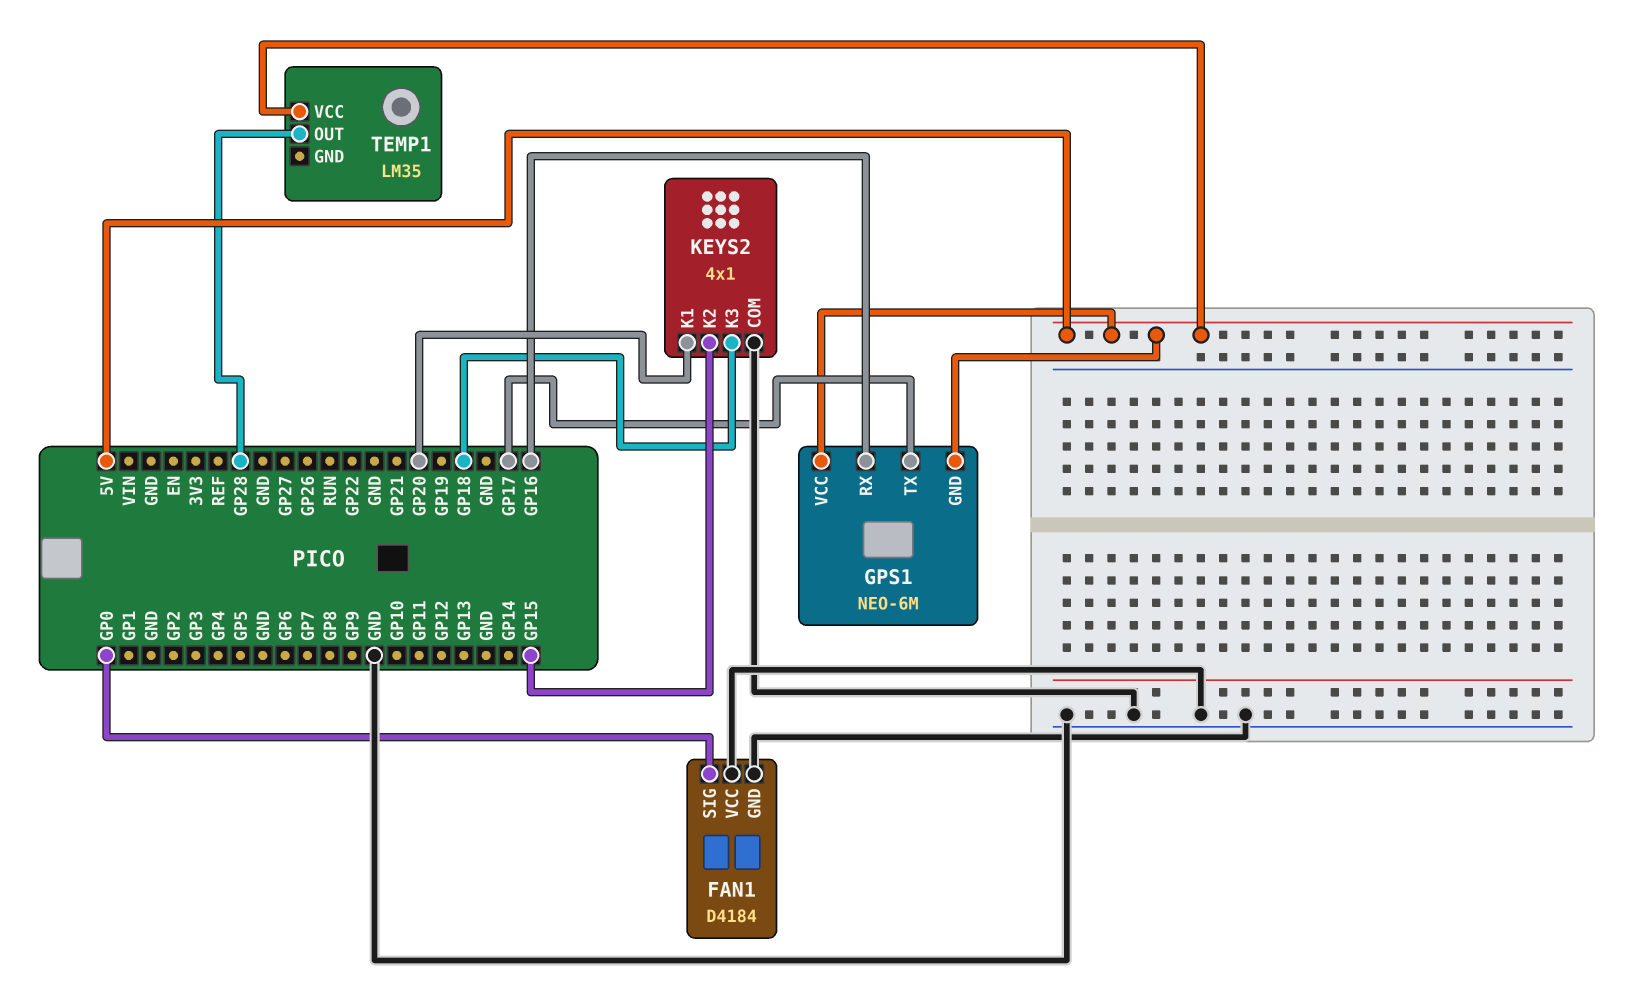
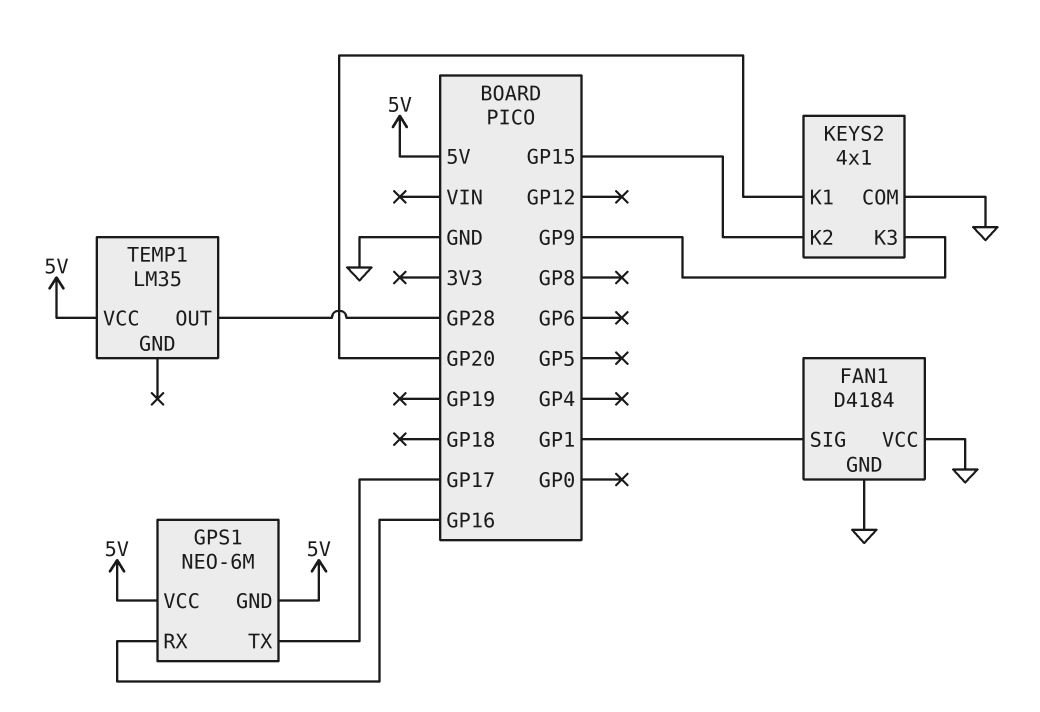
FAN1 pin SIG: GP0 -> GP1
KEYS2 pin K3: GP18 -> GP9

